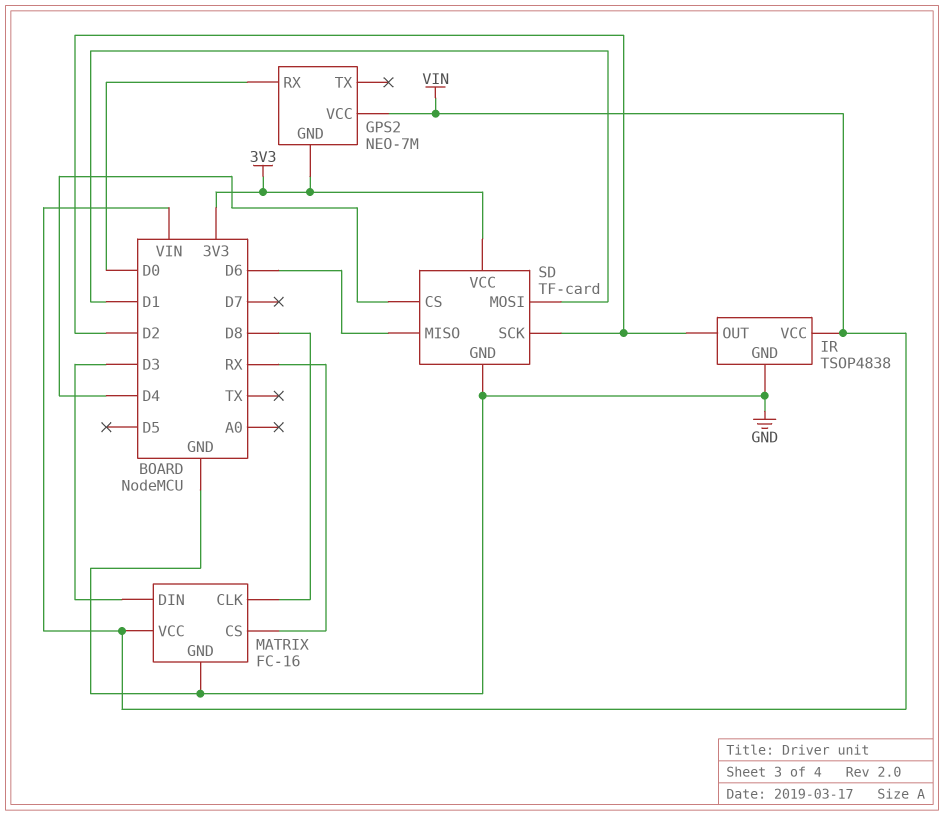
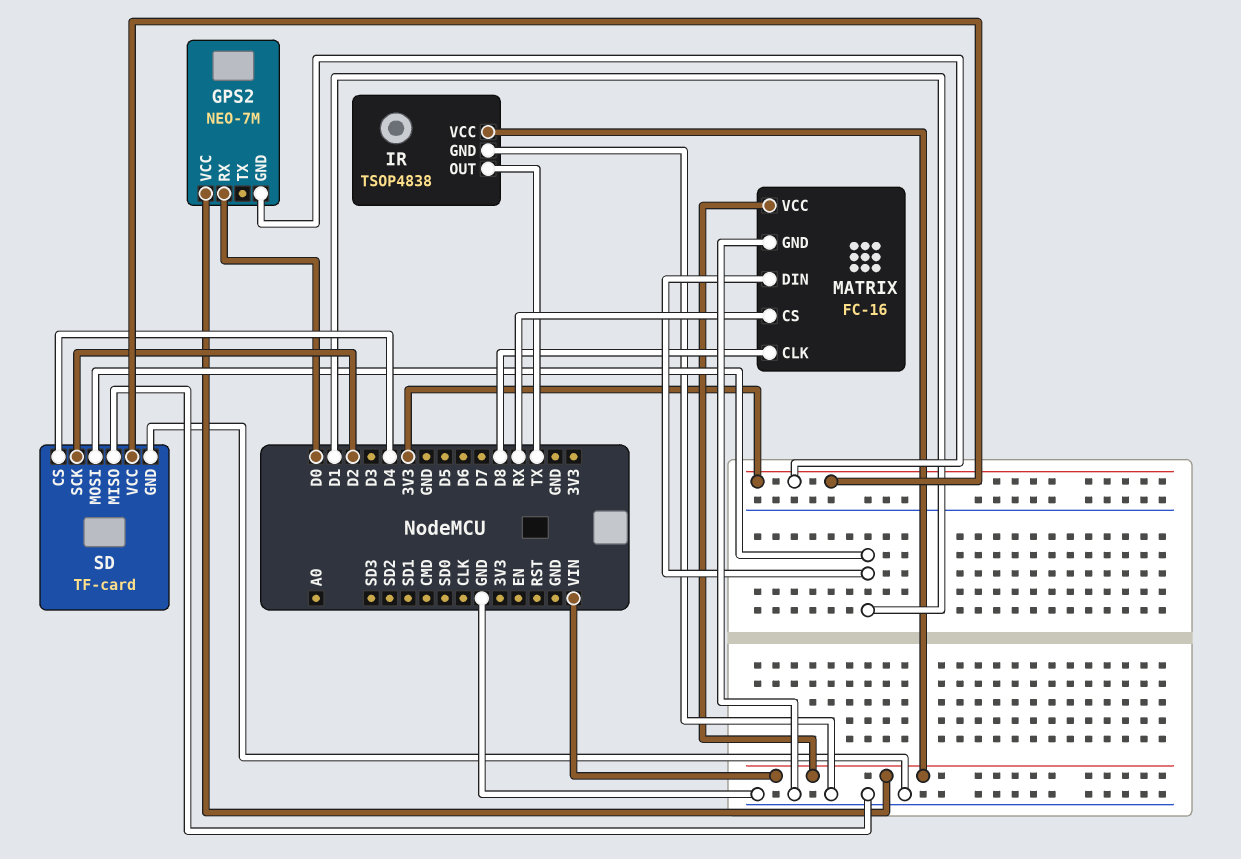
IR pin OUT: D2 -> TX
MATRIX pin DIN: D3 -> D1
SD pin MISO: D6 -> GND

